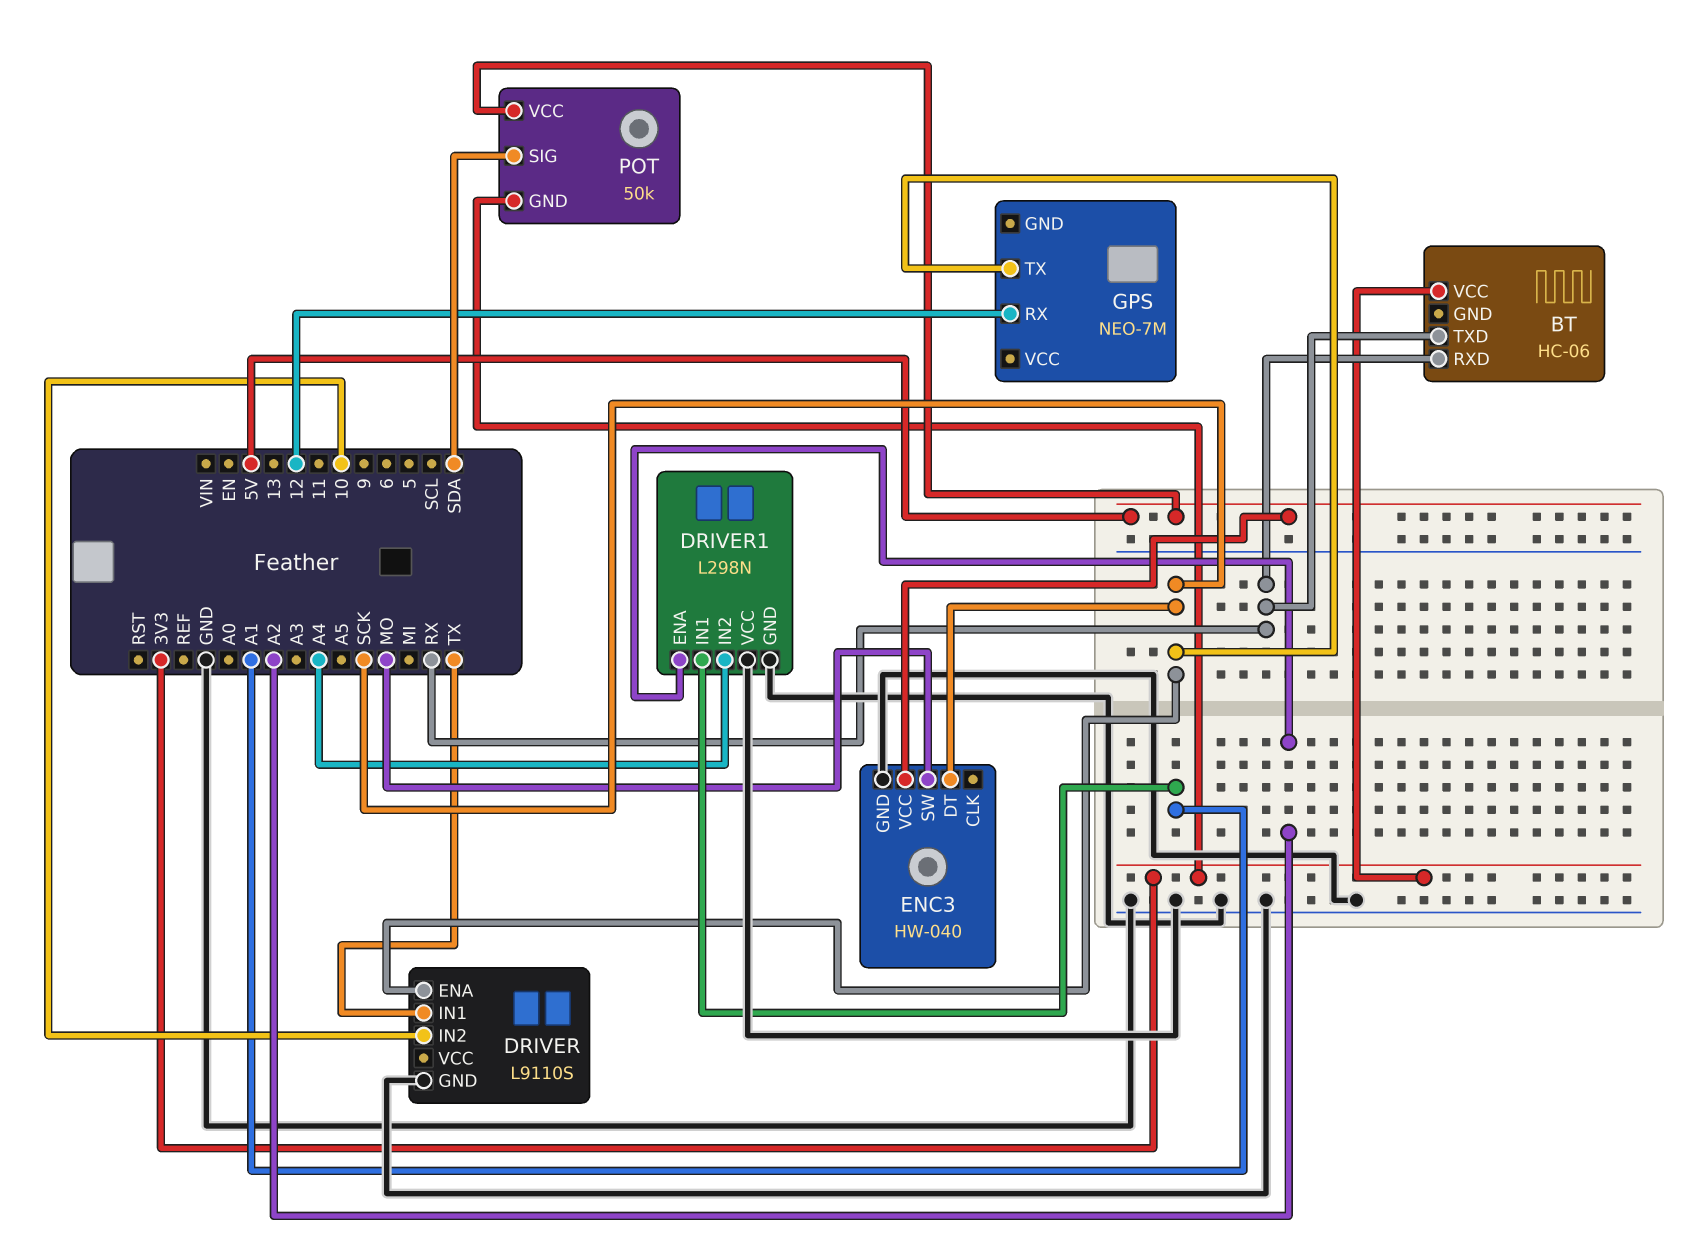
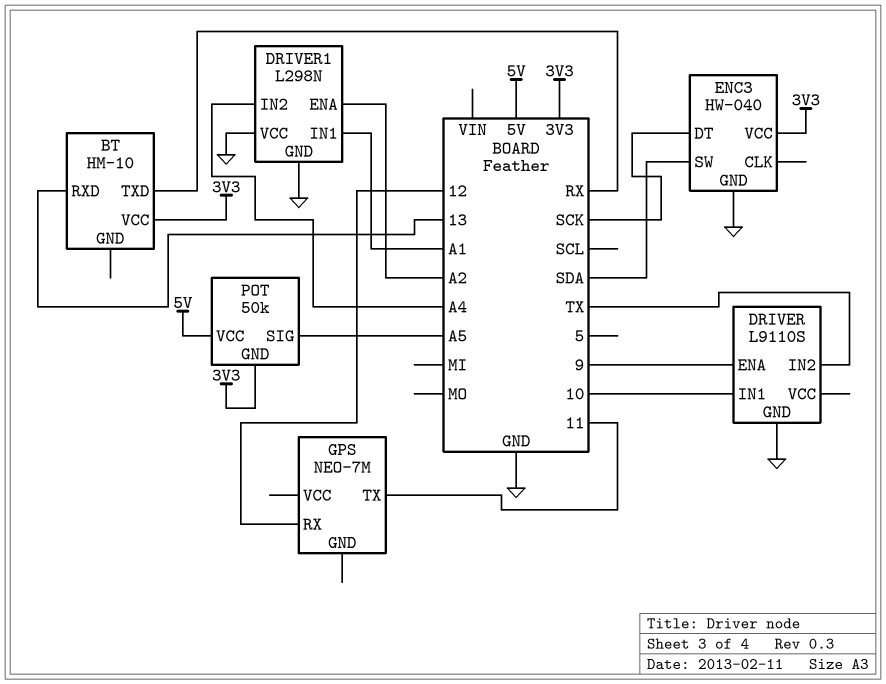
BT: HC-06 -> HM-10
BT pin RXD: RX -> 13
DRIVER pin ENA: SCK -> 9
DRIVER pin IN1: TX -> 10
DRIVER pin IN2: 10 -> TX
ENC3 pin SW: MO -> SDA
ENC3 pin VCC: 5V -> 3V3
GPS pin TX: SCK -> 11
POT pin SIG: SDA -> A5

